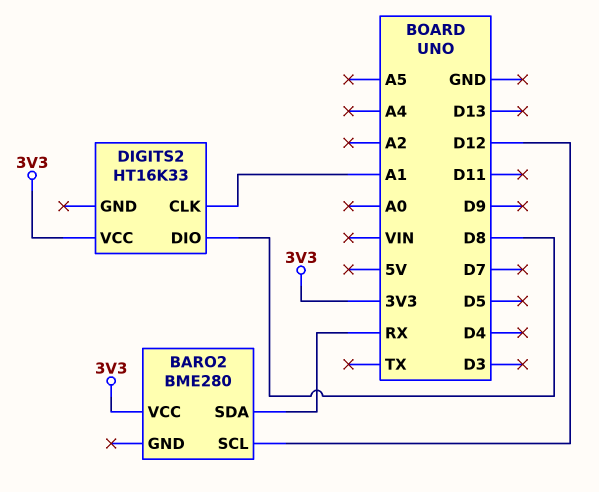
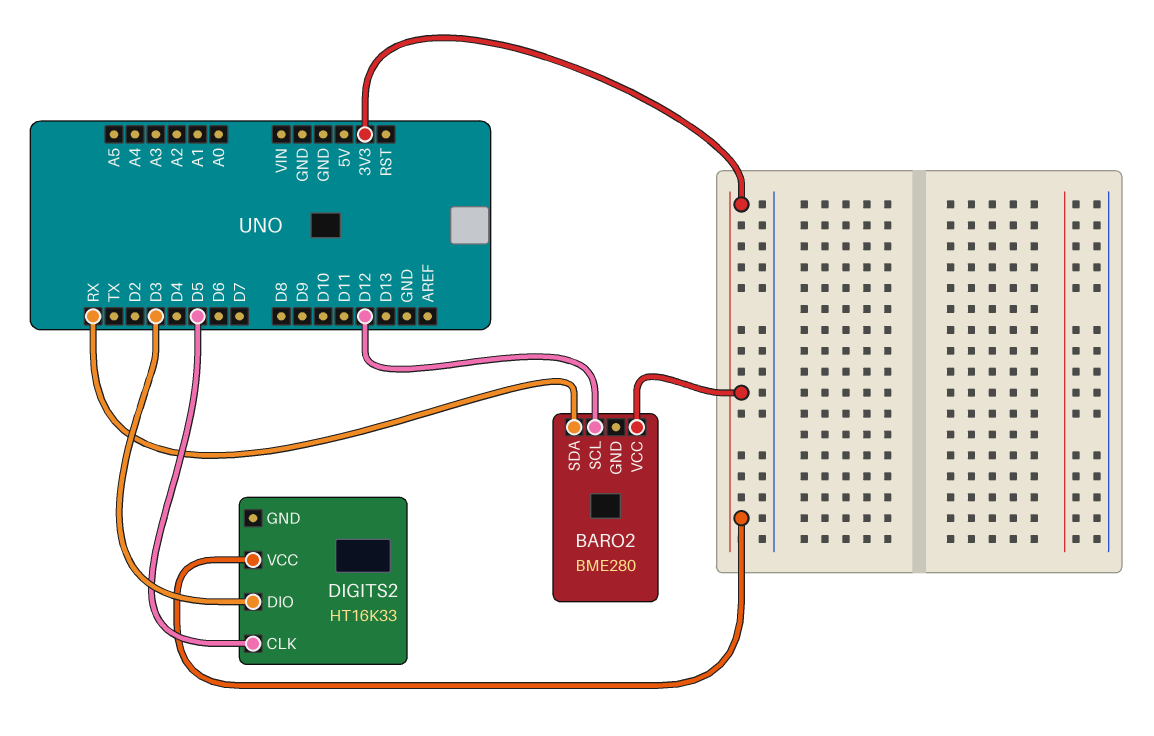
DIGITS2 pin CLK: A1 -> D5
DIGITS2 pin DIO: D8 -> D3

